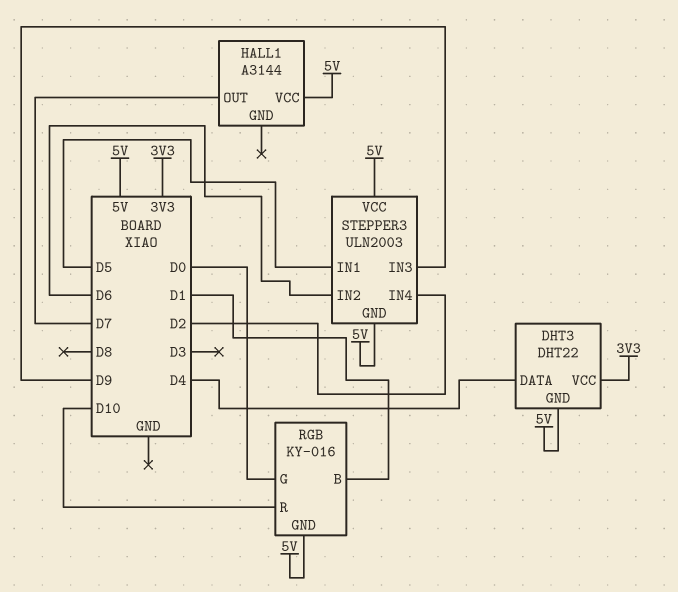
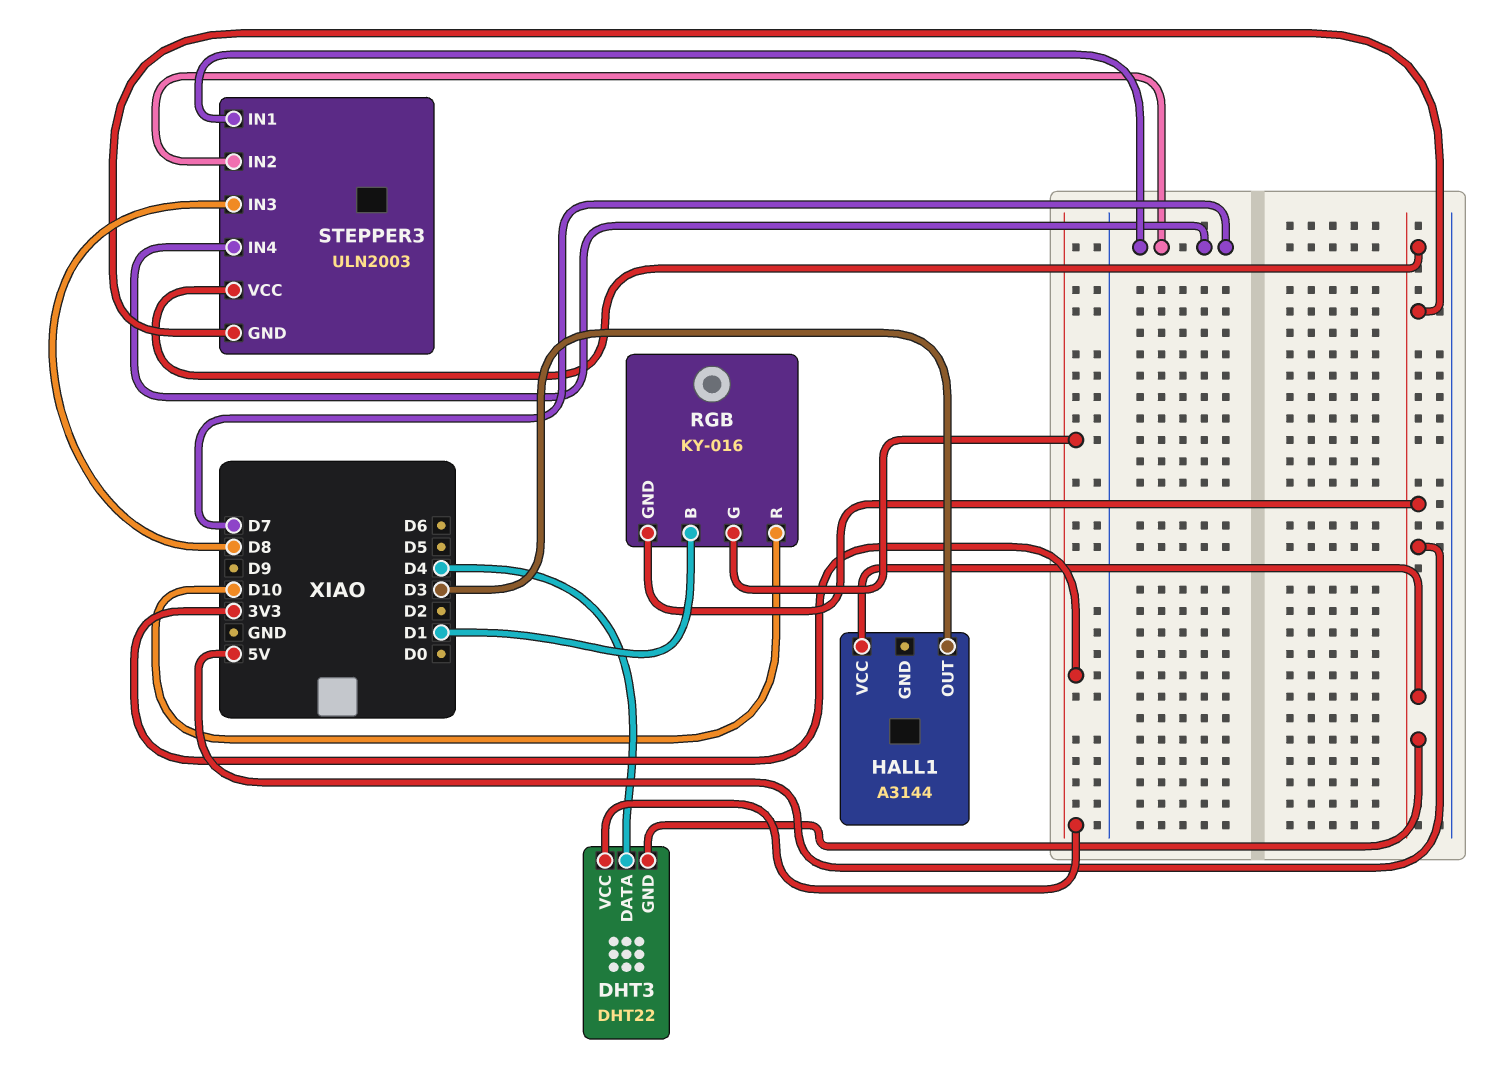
HALL1 pin OUT: D7 -> D3
RGB pin G: D0 -> 3V3
STEPPER3 pin IN1: D5 -> D7
STEPPER3 pin IN2: D6 -> D7
STEPPER3 pin IN3: D9 -> D8
STEPPER3 pin IN4: D2 -> D7

